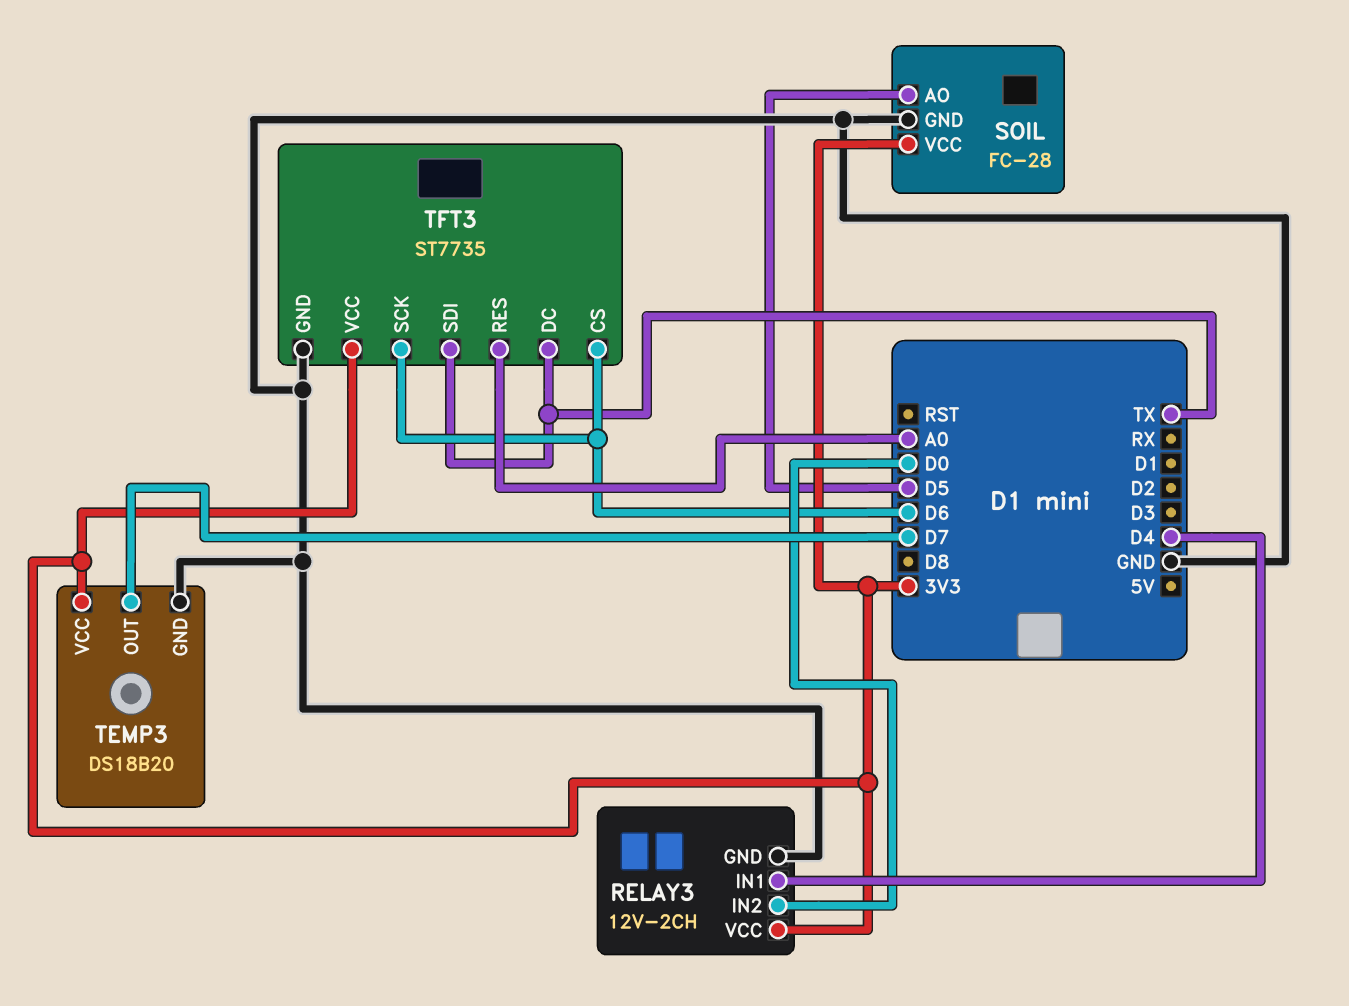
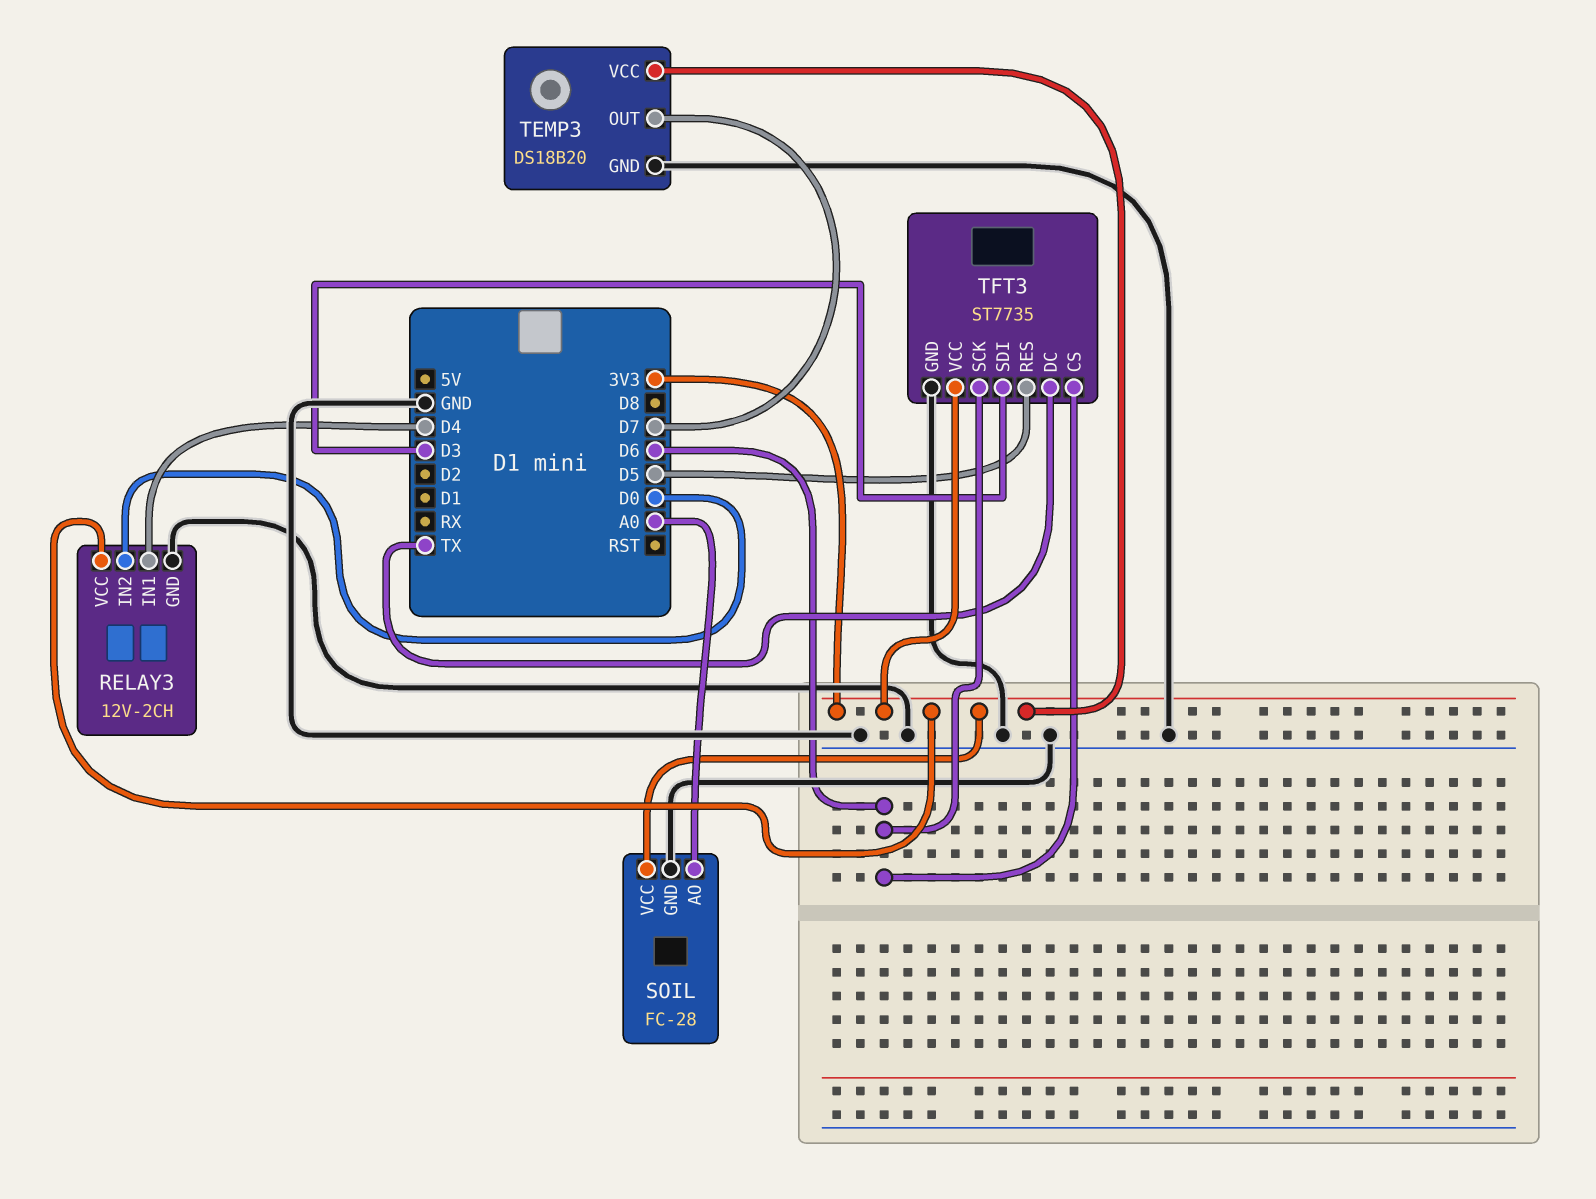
SOIL pin AO: D5 -> A0
TFT3 pin RES: A0 -> D5
TFT3 pin SDI: TX -> D3

